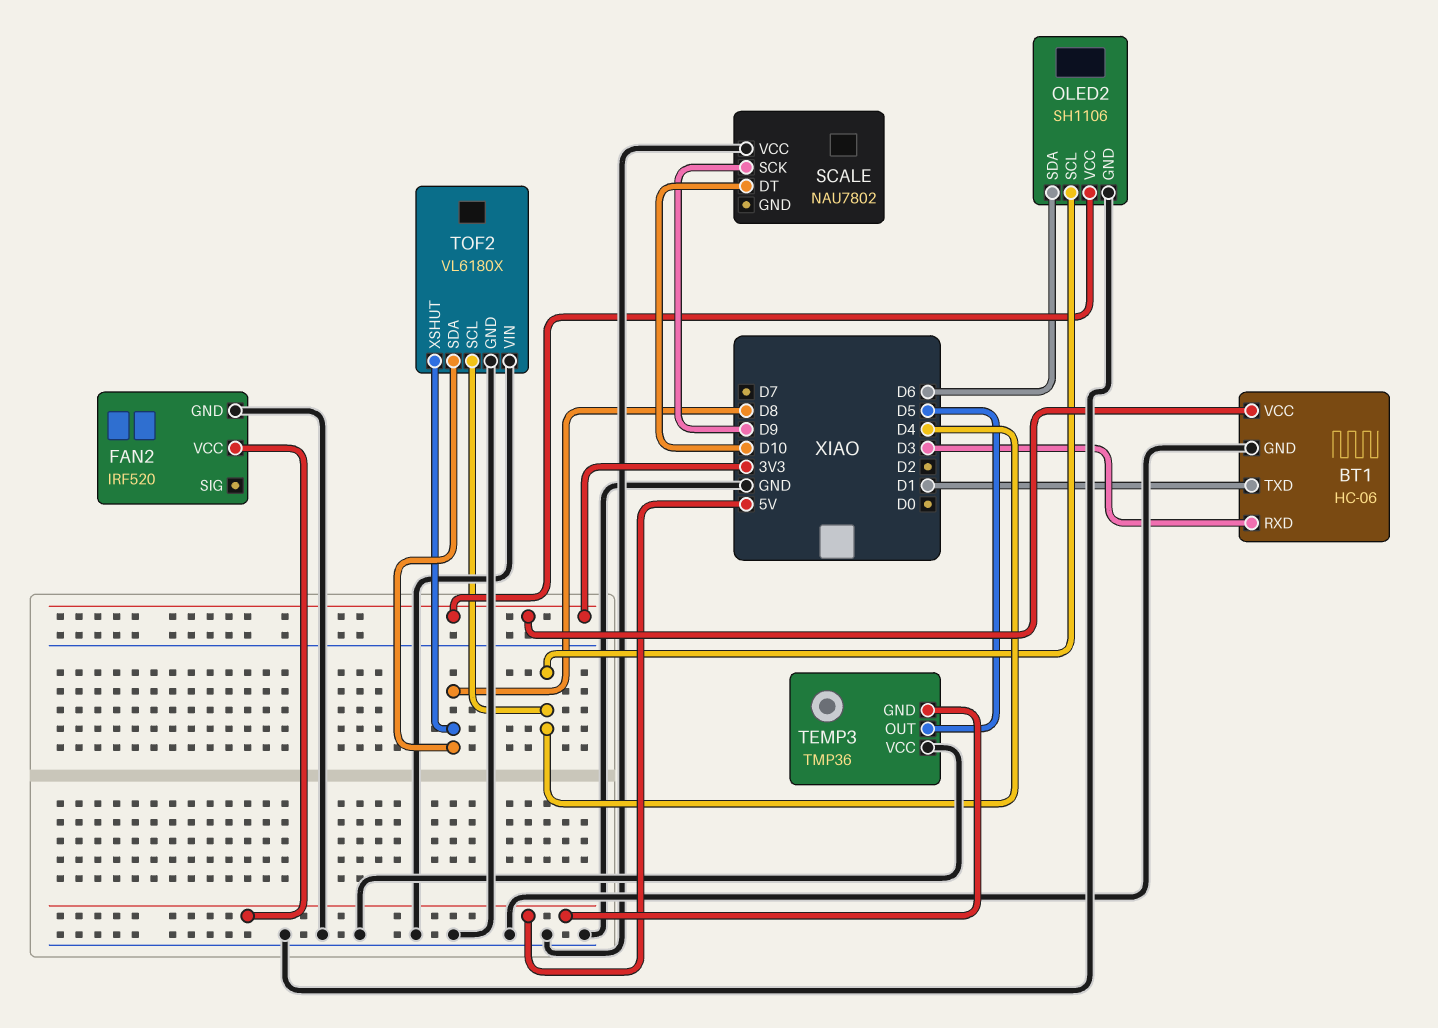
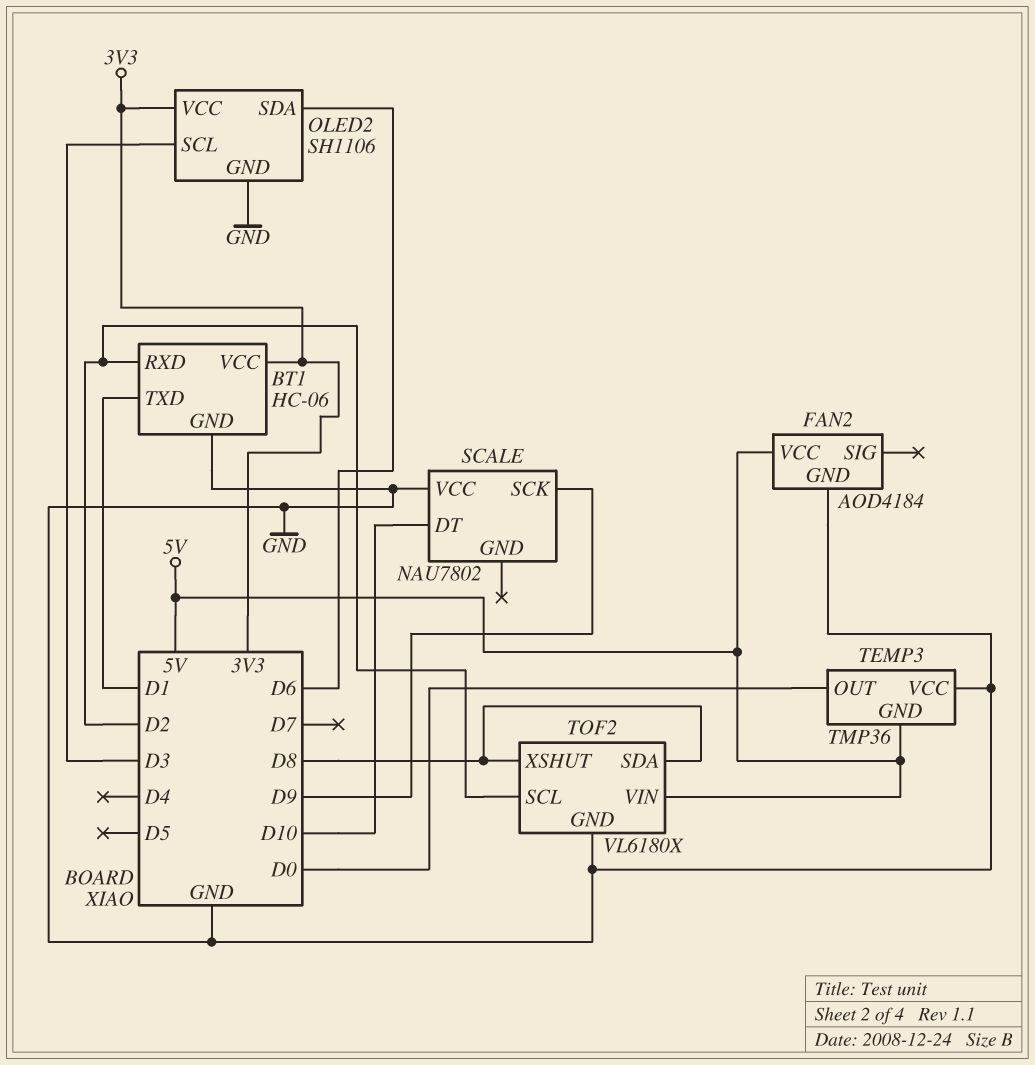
BT1 pin RXD: D3 -> D2
FAN2: IRF520 -> AOD4184
OLED2 pin SCL: D4 -> D3
TEMP3 pin OUT: D5 -> D0
TOF2 pin SCL: D4 -> D2
TOF2 pin VIN: GND -> 5V

